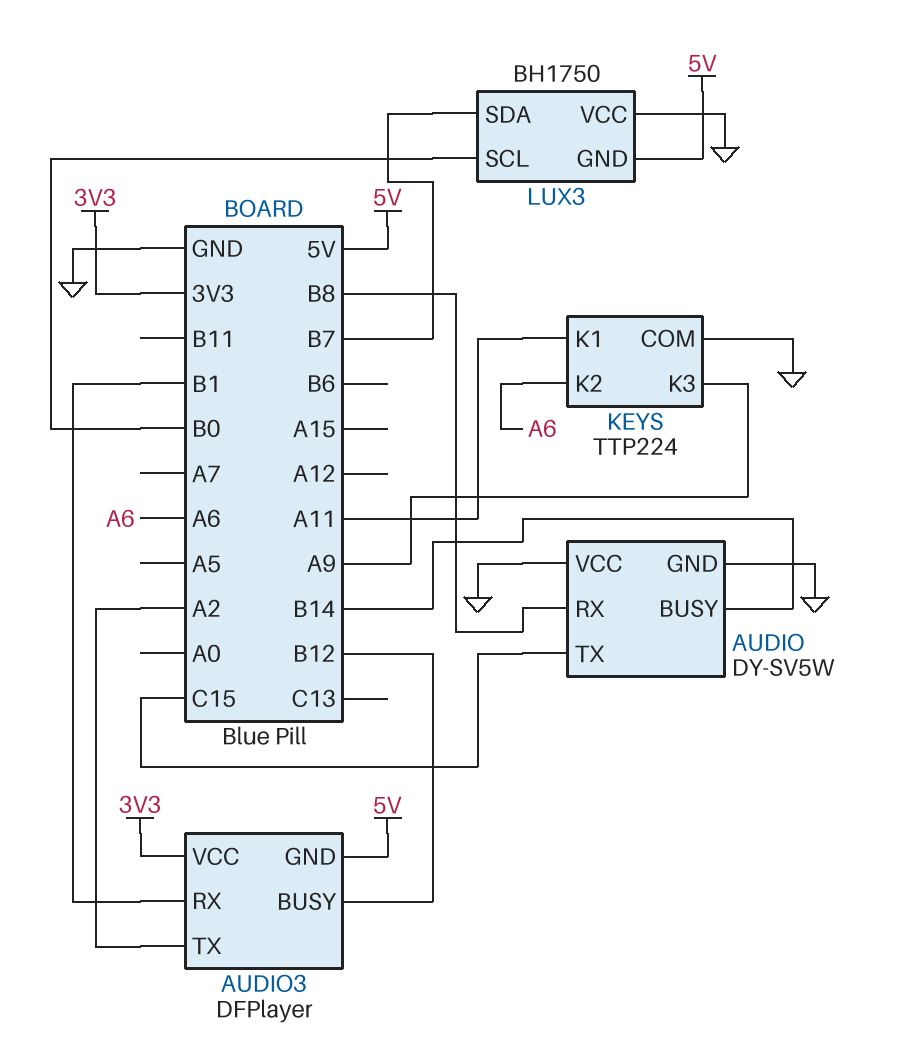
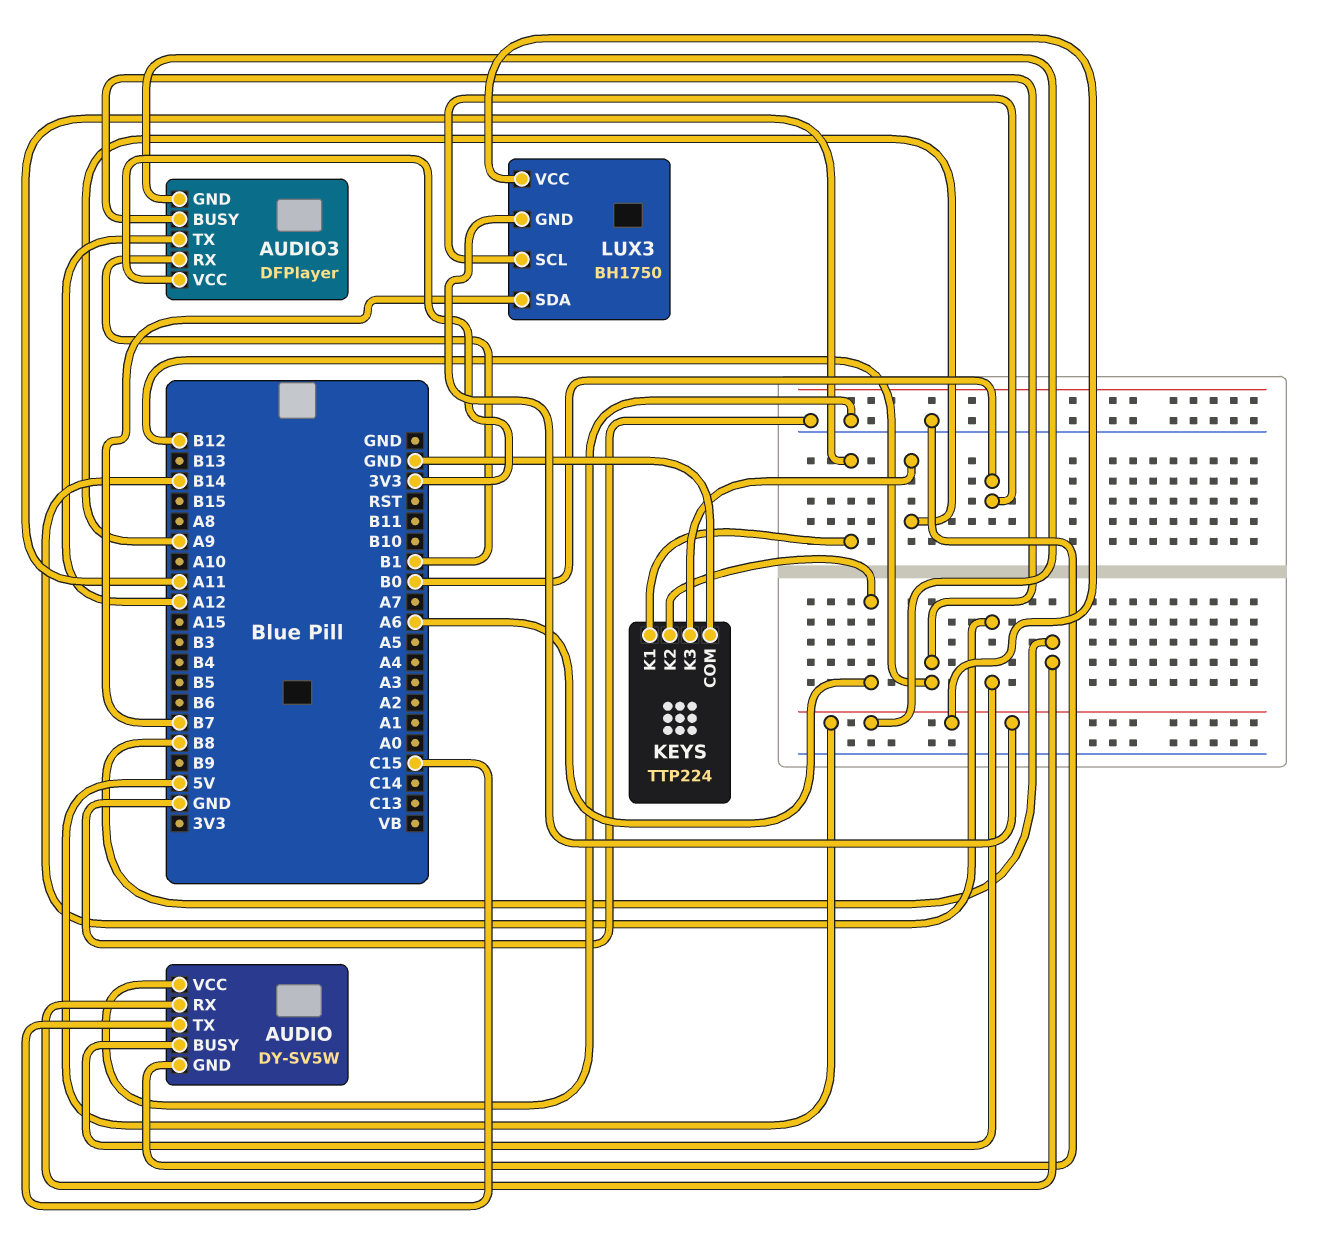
AUDIO3 pin TX: A2 -> A12
LUX3 pin VCC: GND -> 5V

